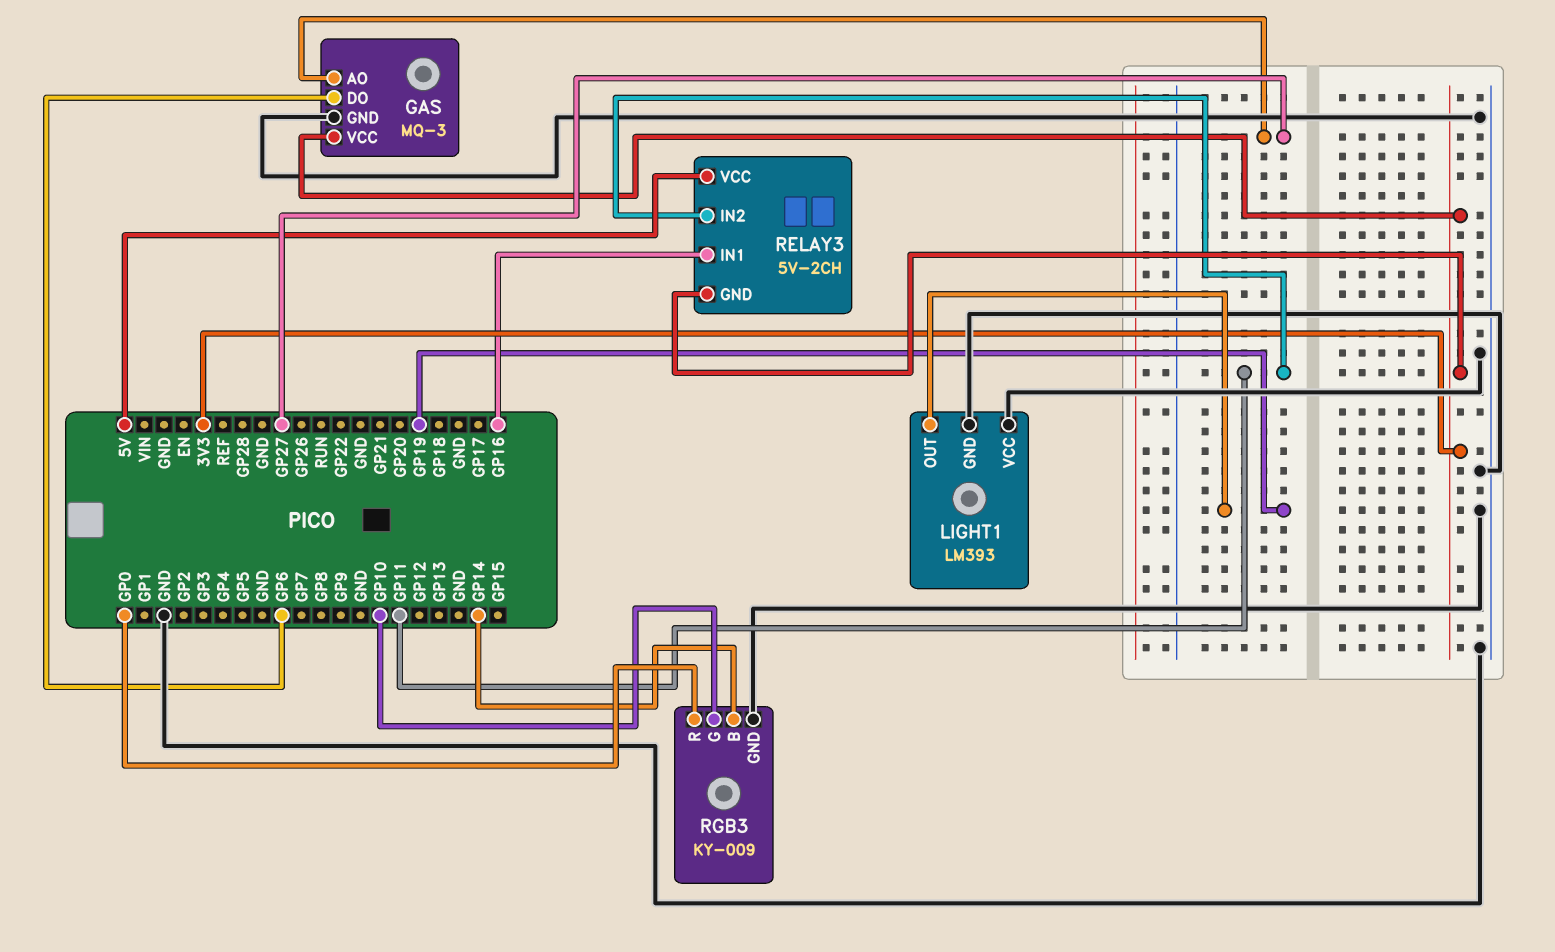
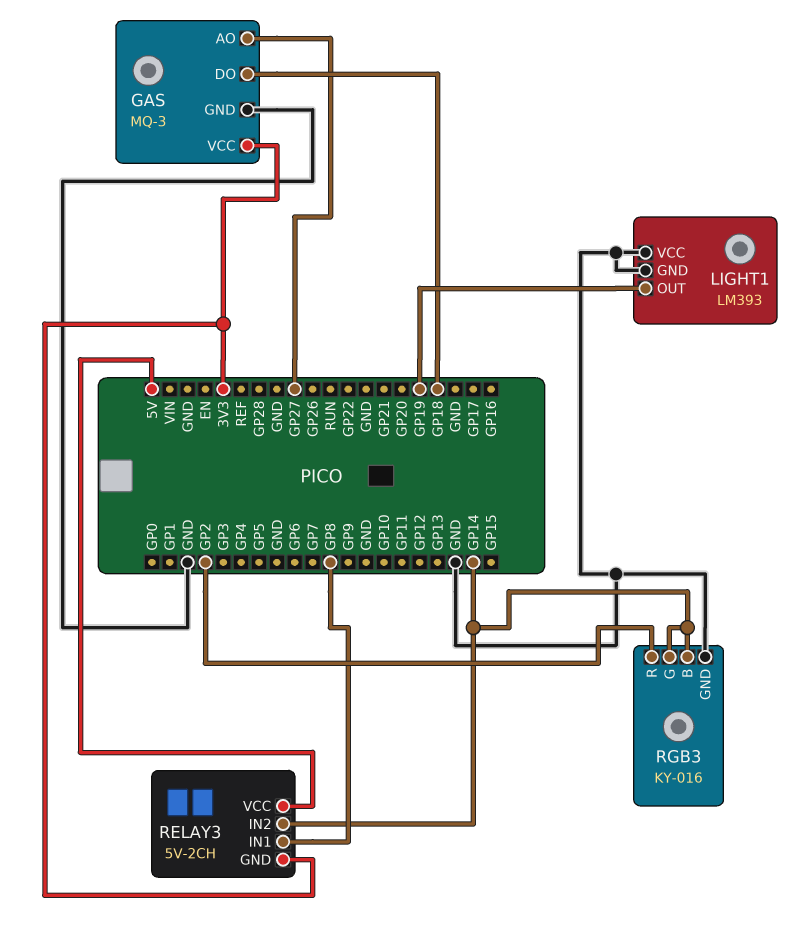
GAS pin DO: GP6 -> GP18
RELAY3 pin IN1: GP16 -> GP8
RELAY3 pin IN2: GP11 -> GP14
RGB3: KY-009 -> KY-016
RGB3 pin G: GP10 -> GP14
RGB3 pin R: GP0 -> GP2

